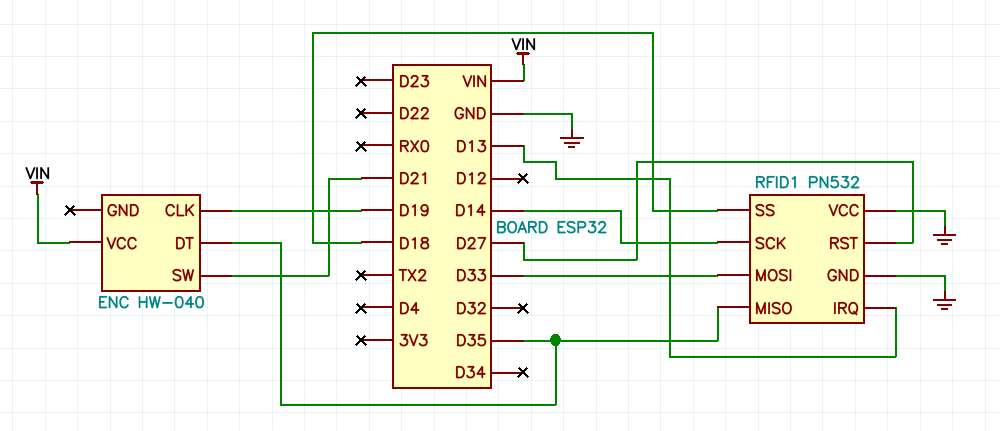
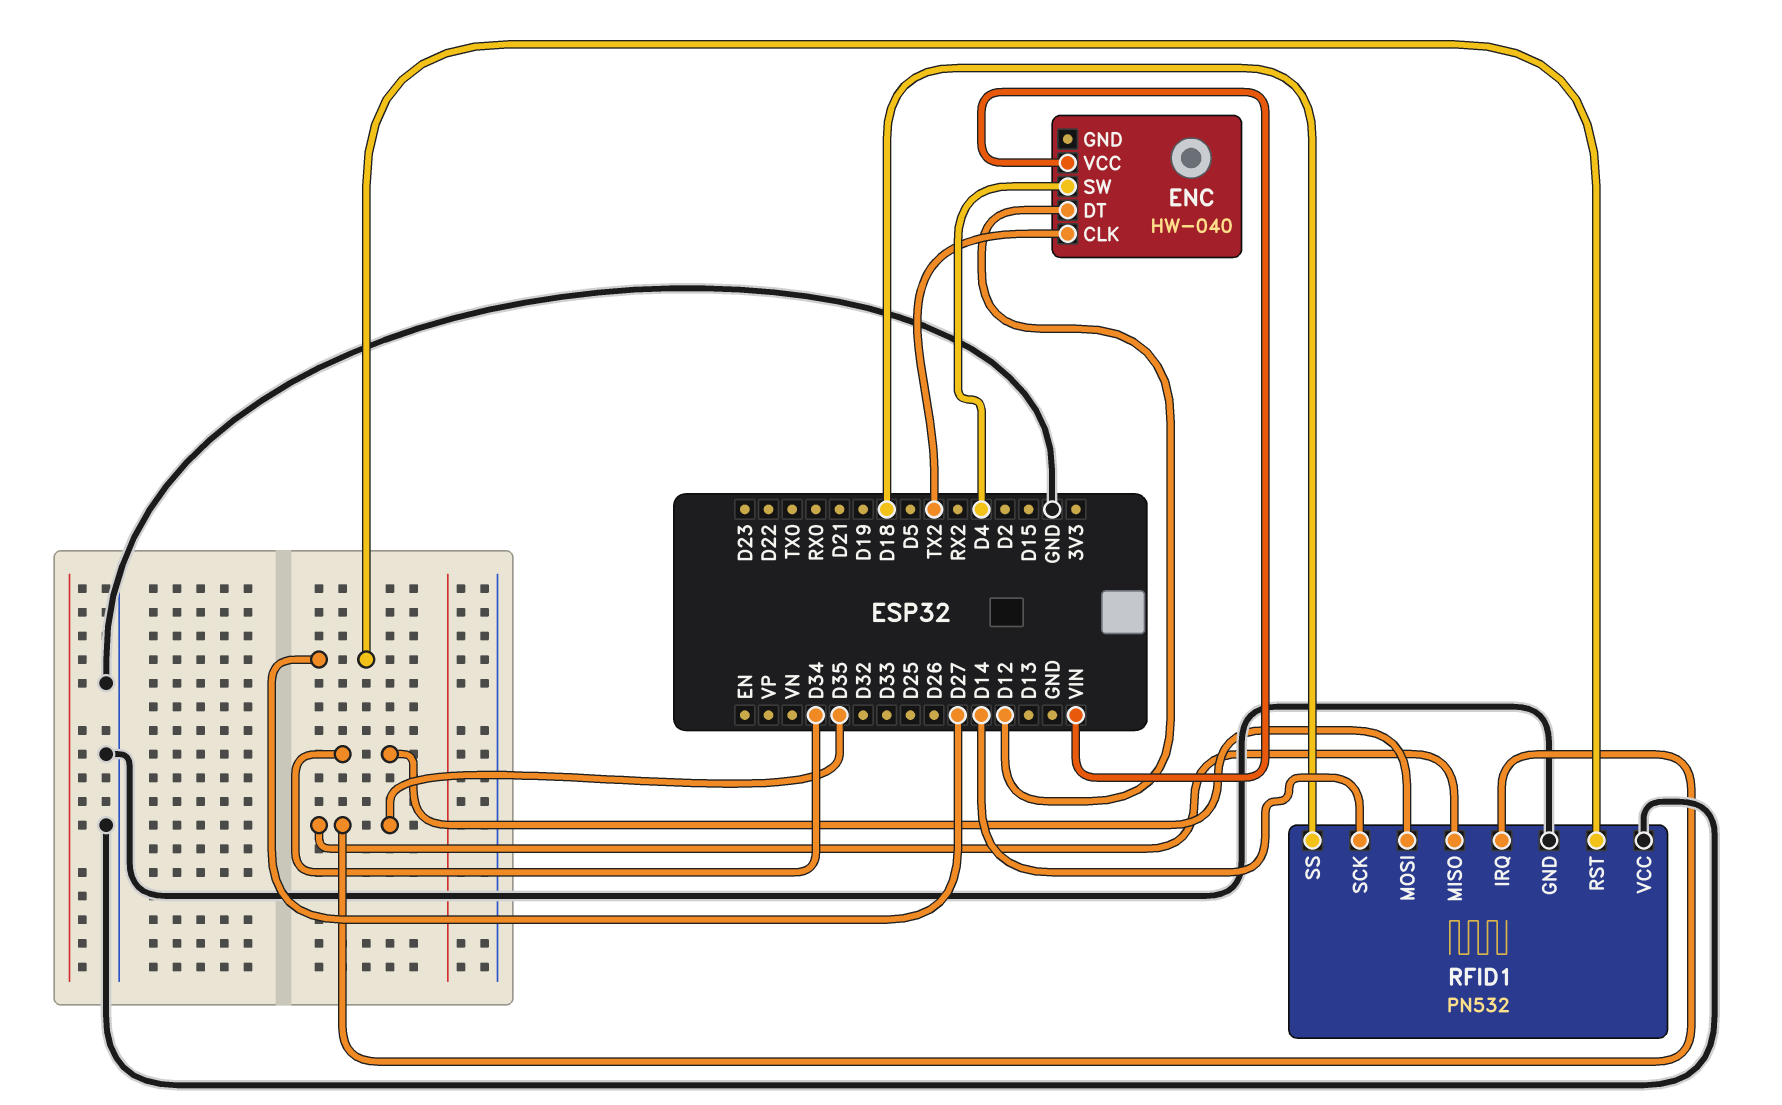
ENC pin CLK: D19 -> TX2
ENC pin DT: D35 -> D12
ENC pin SW: D21 -> D4
RFID1 pin IRQ: D13 -> D35
RFID1 pin MOSI: D33 -> D34

